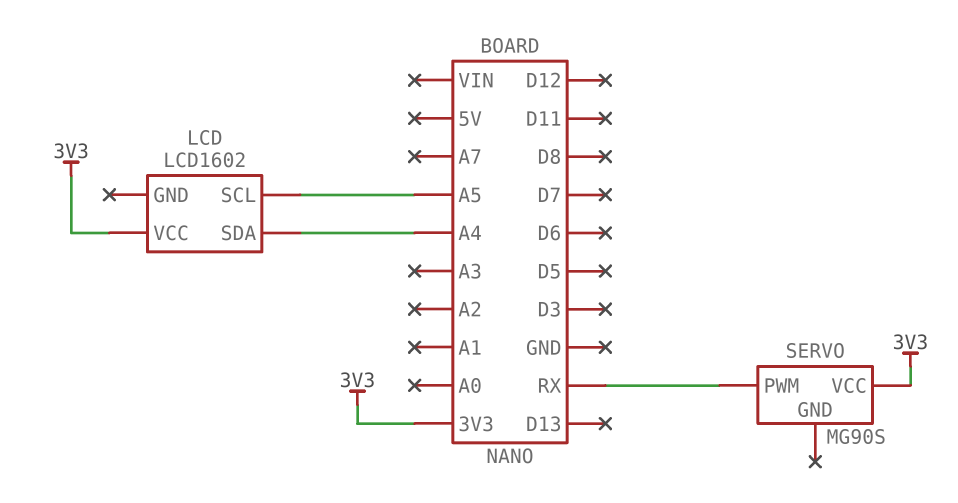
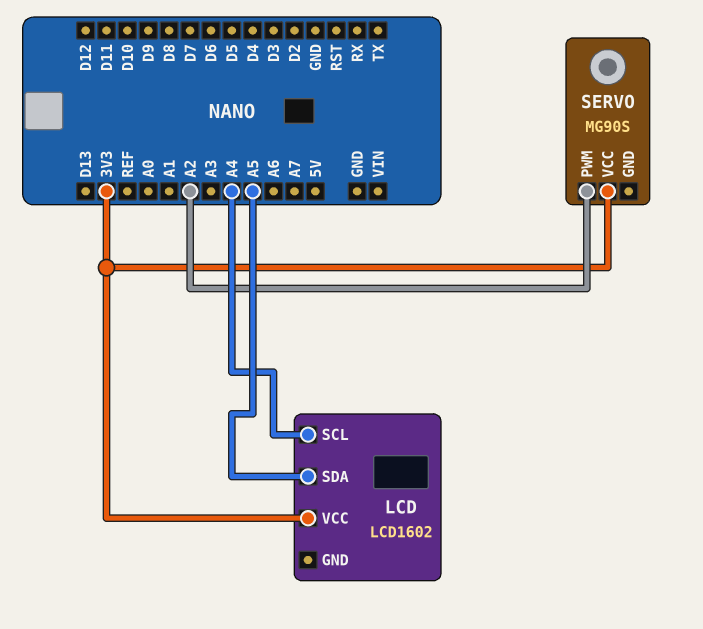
LCD pin SCL: A5 -> A4
LCD pin SDA: A4 -> A5
SERVO pin PWM: RX -> A2

